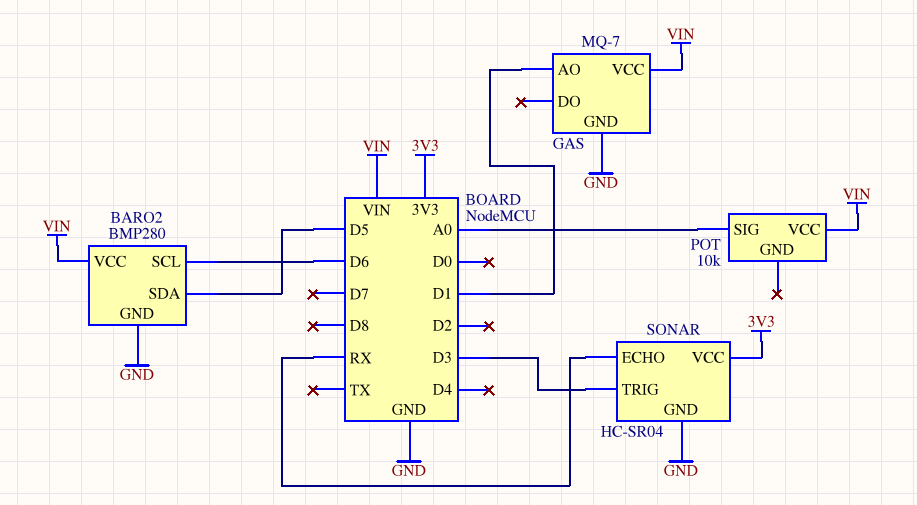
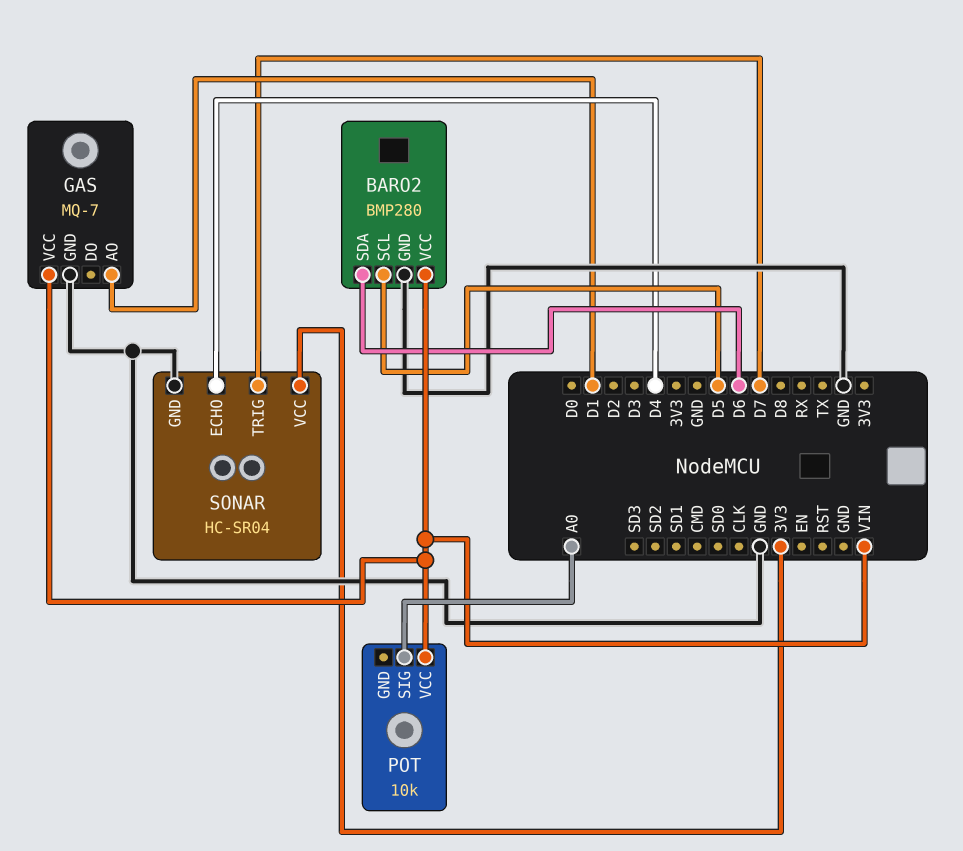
BARO2 pin SCL: D6 -> D5
BARO2 pin SDA: D5 -> D6
SONAR pin ECHO: RX -> D4
SONAR pin TRIG: D3 -> D7

